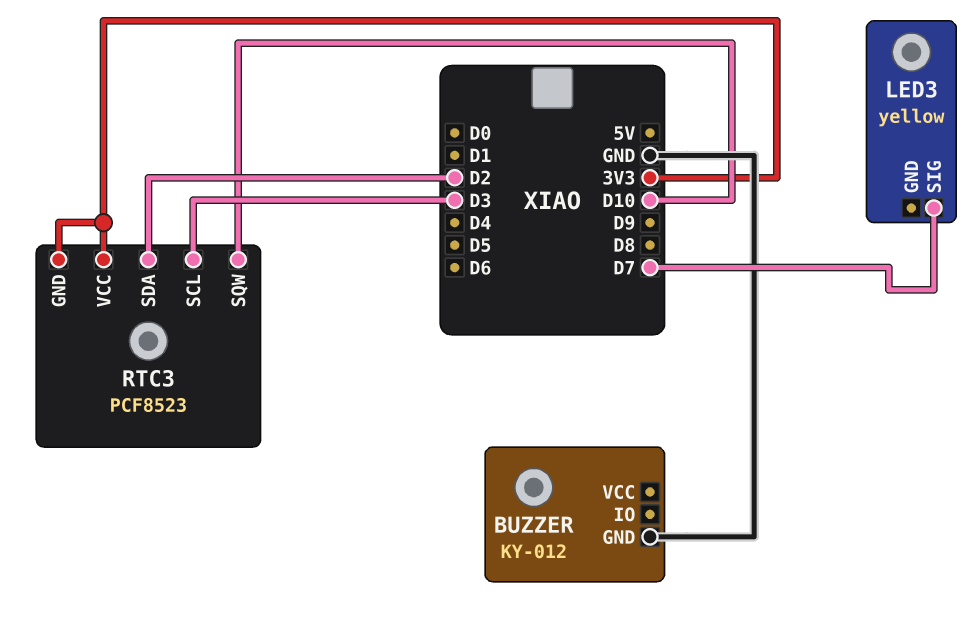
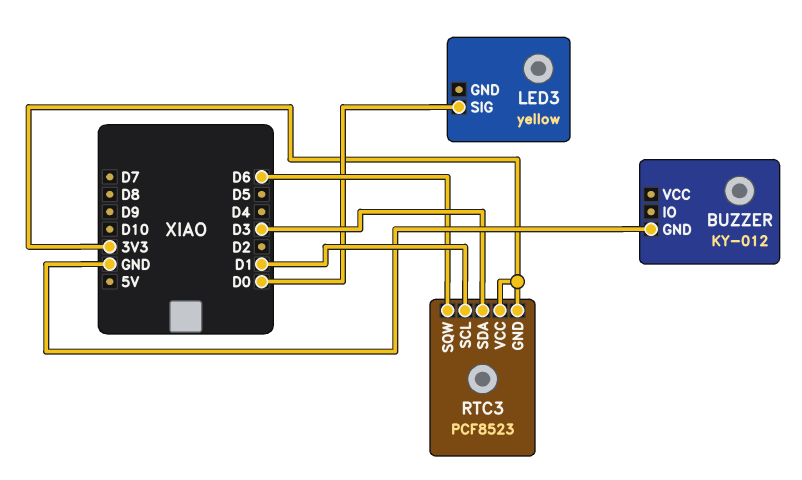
LED3 pin SIG: D7 -> D0
RTC3 pin SCL: D3 -> D1
RTC3 pin SDA: D2 -> D3
RTC3 pin SQW: D10 -> D6

